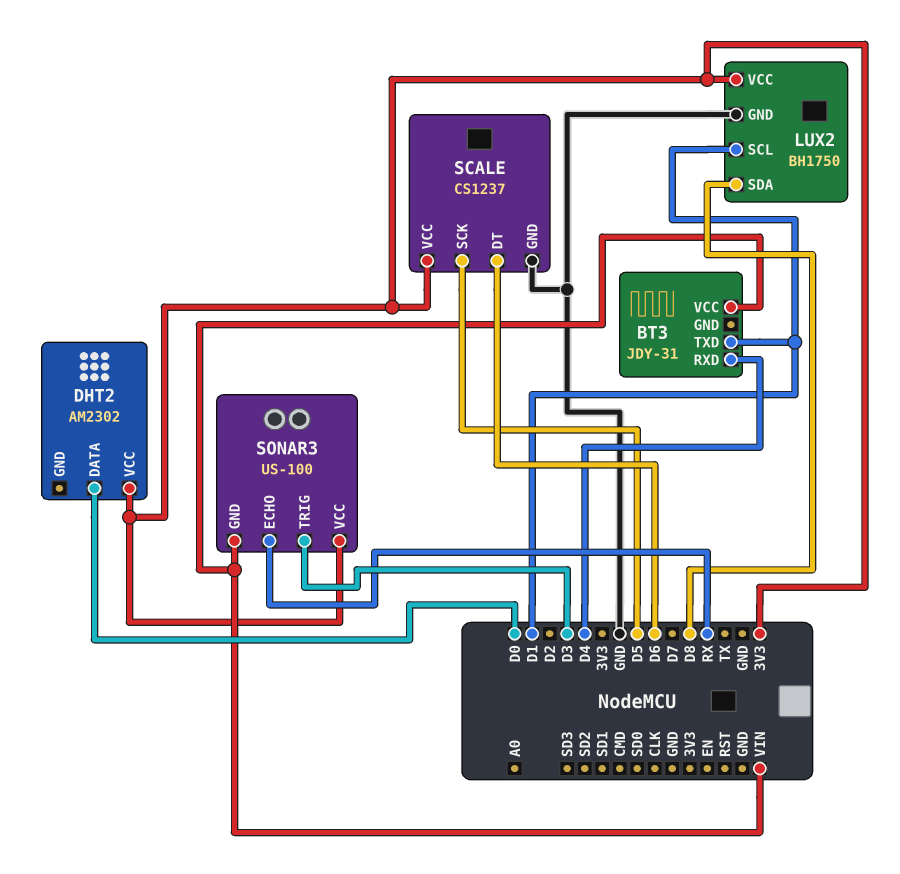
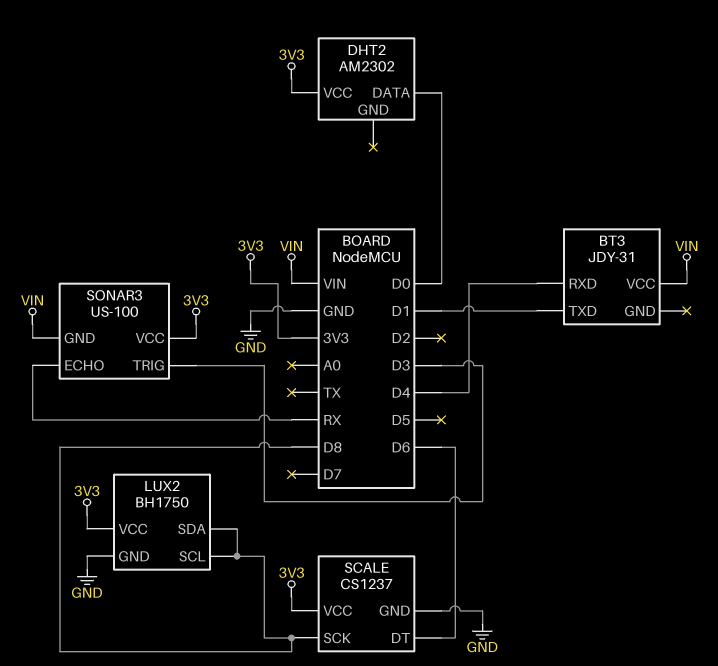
LUX2 pin SCL: D1 -> D8
SCALE pin SCK: D5 -> D8

